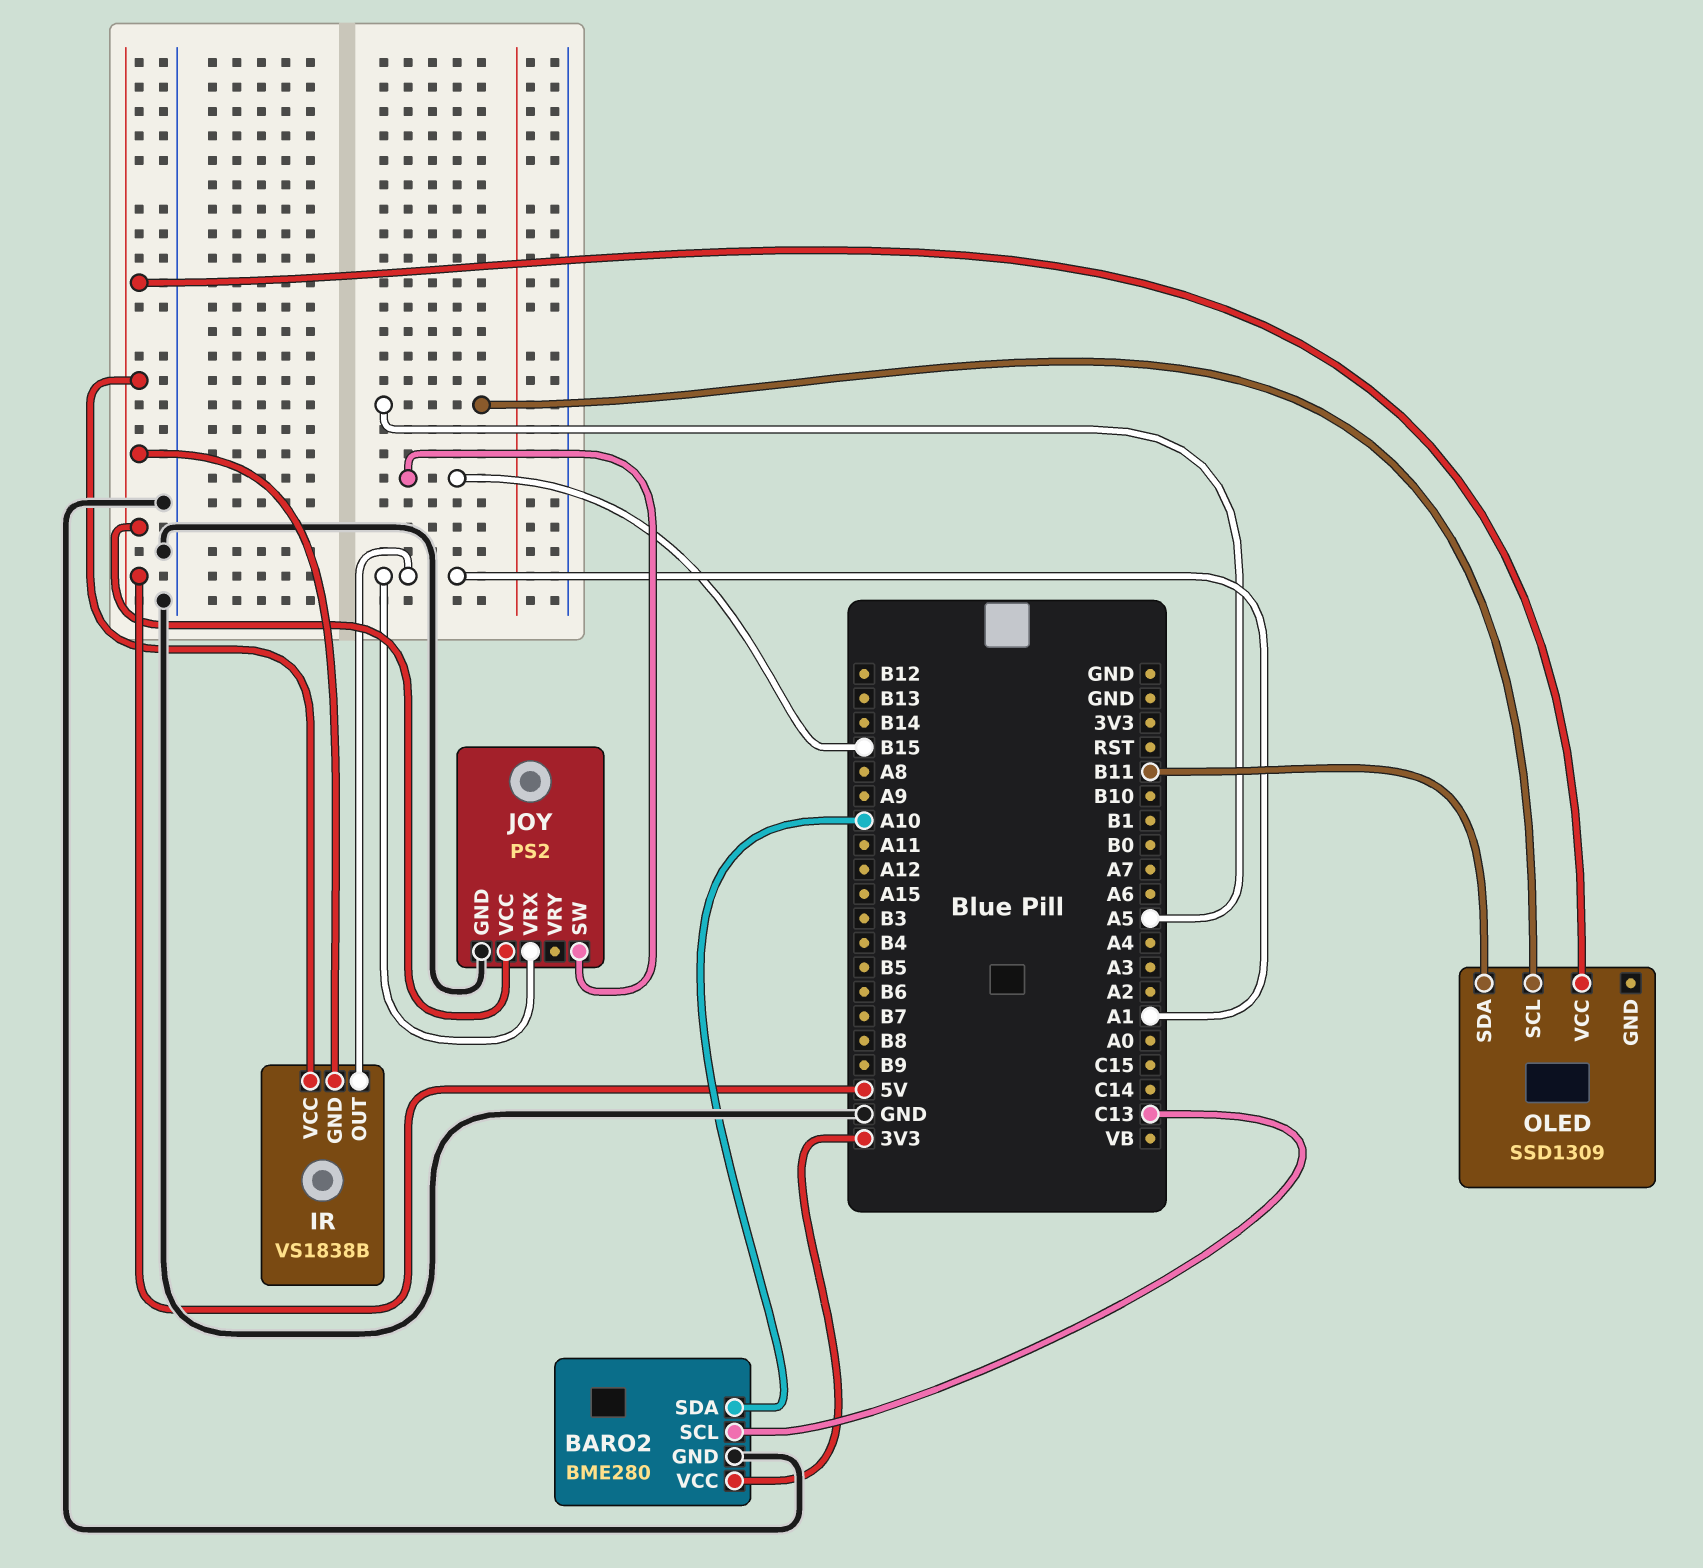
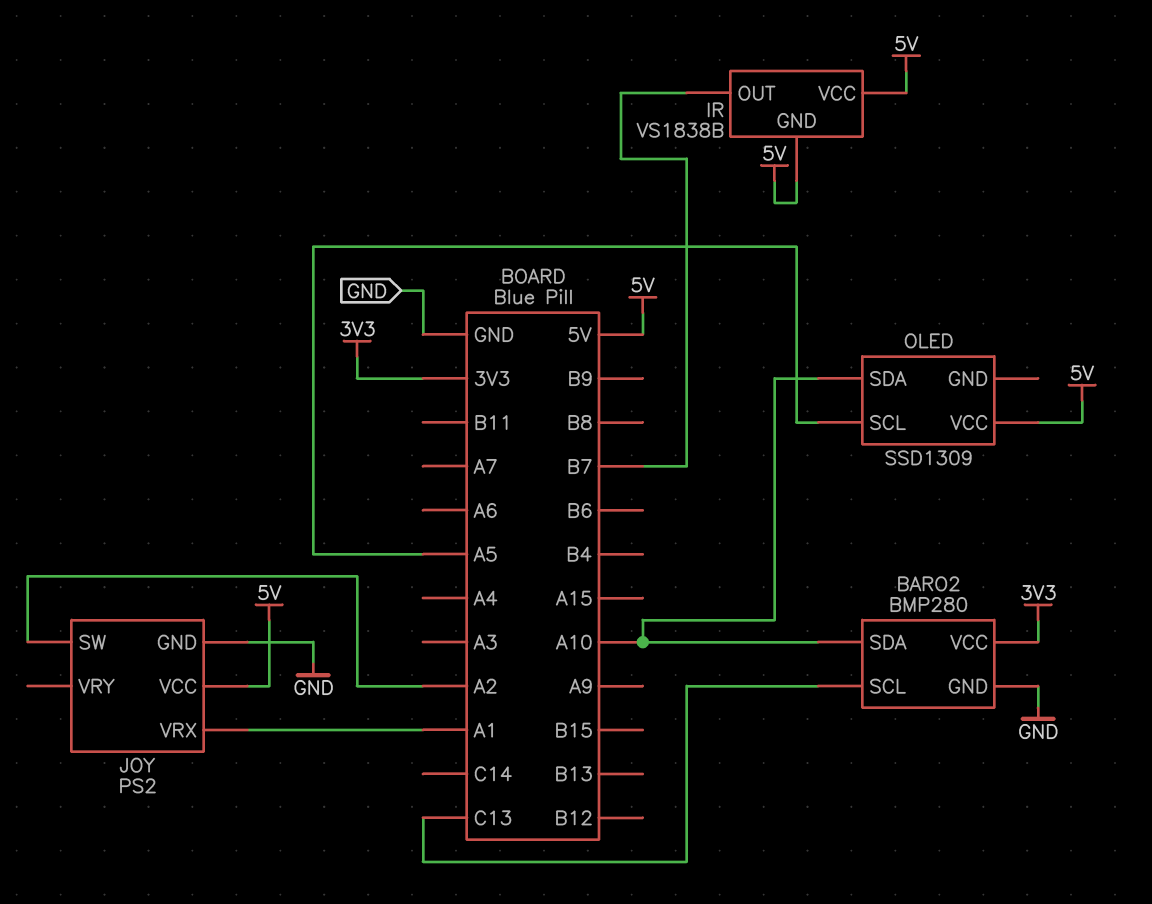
BARO2: BME280 -> BMP280
IR pin OUT: A1 -> B7
JOY pin SW: B15 -> A2
OLED pin SDA: B11 -> A10

